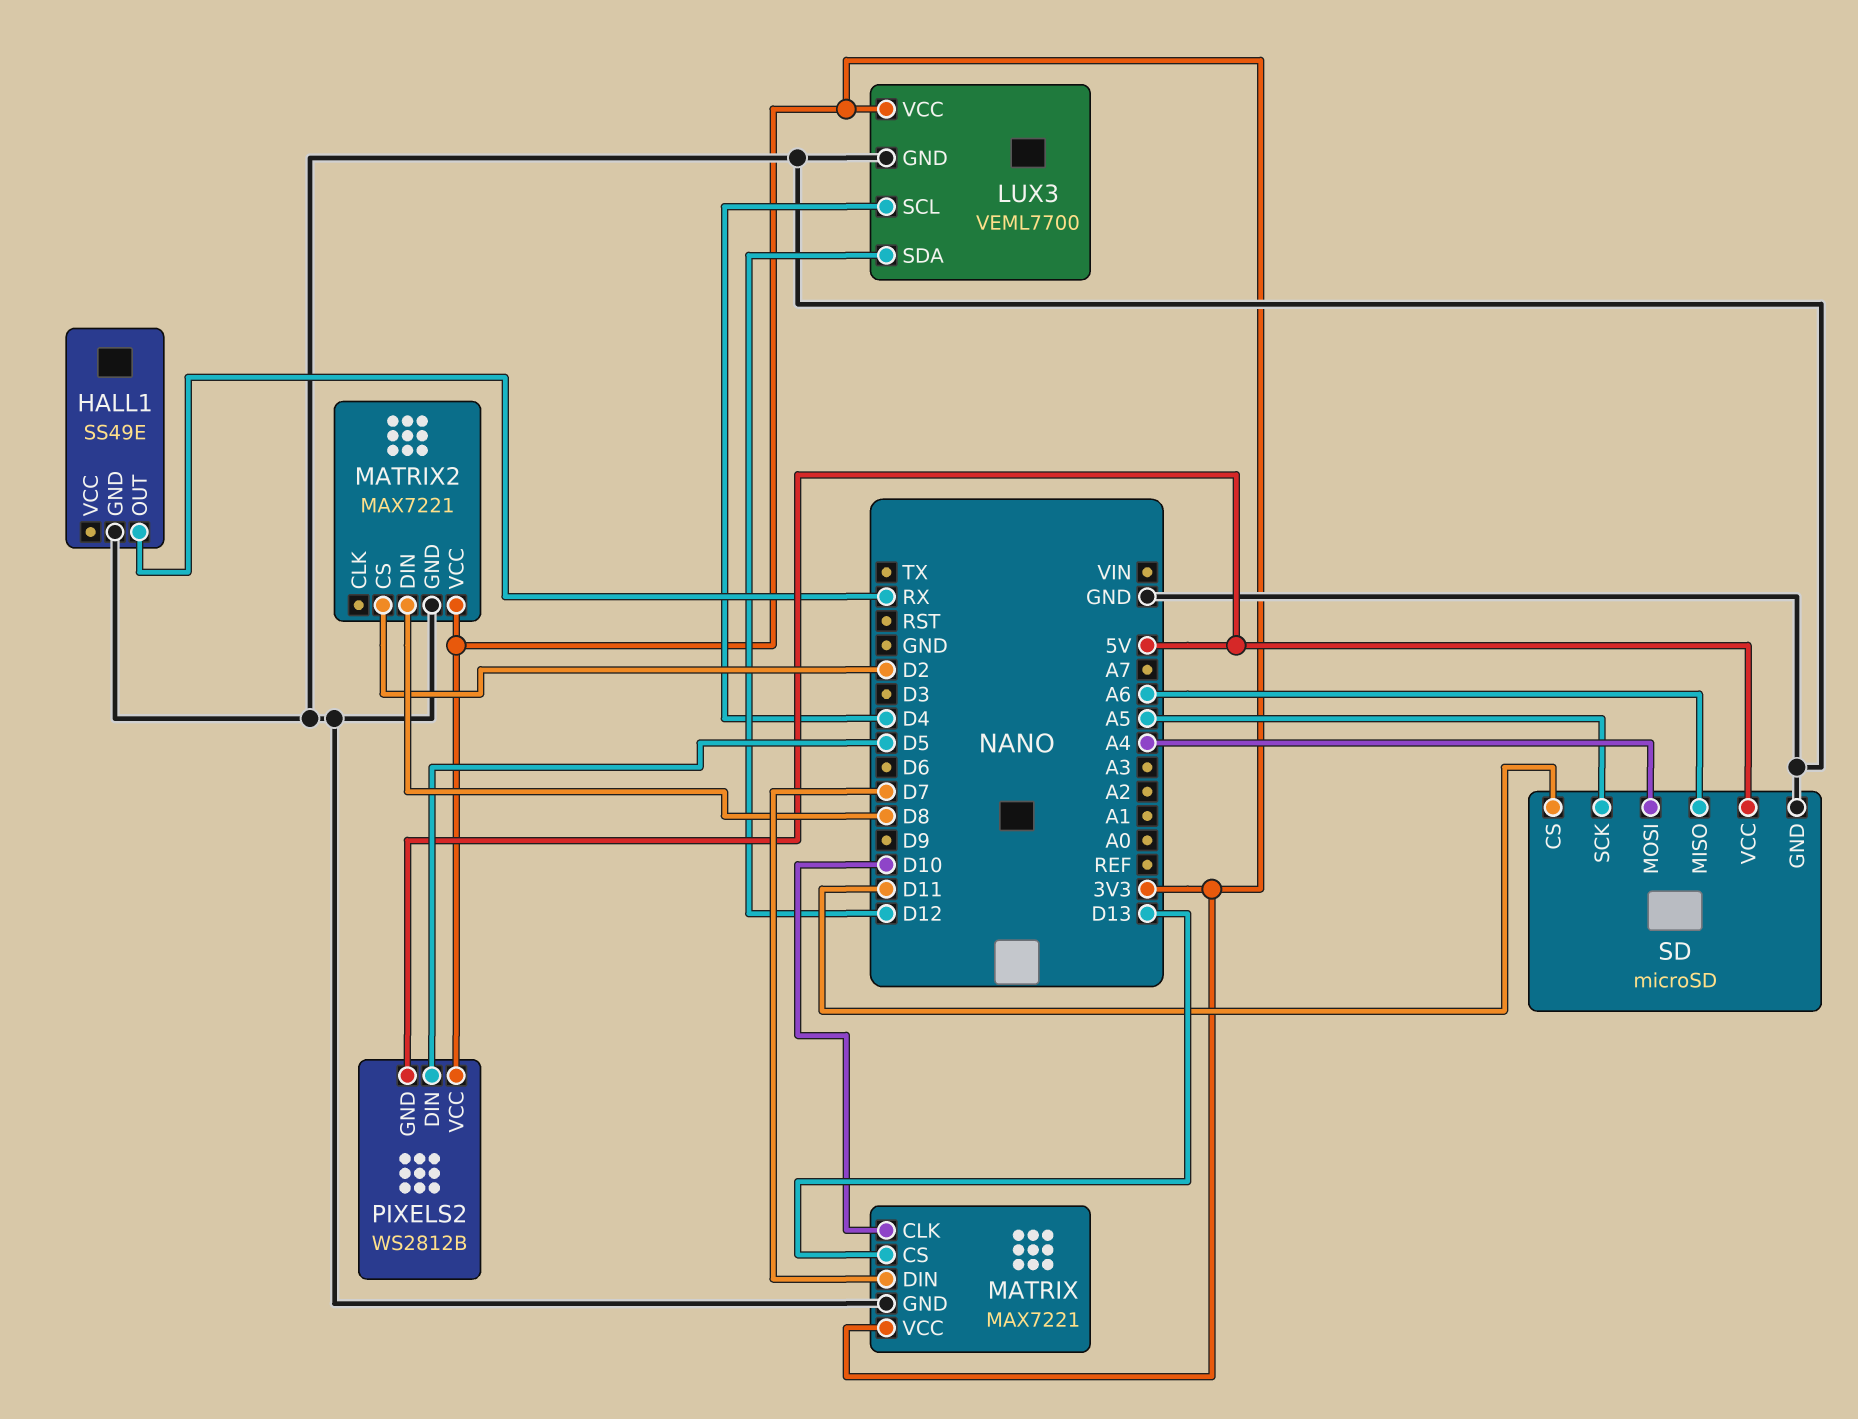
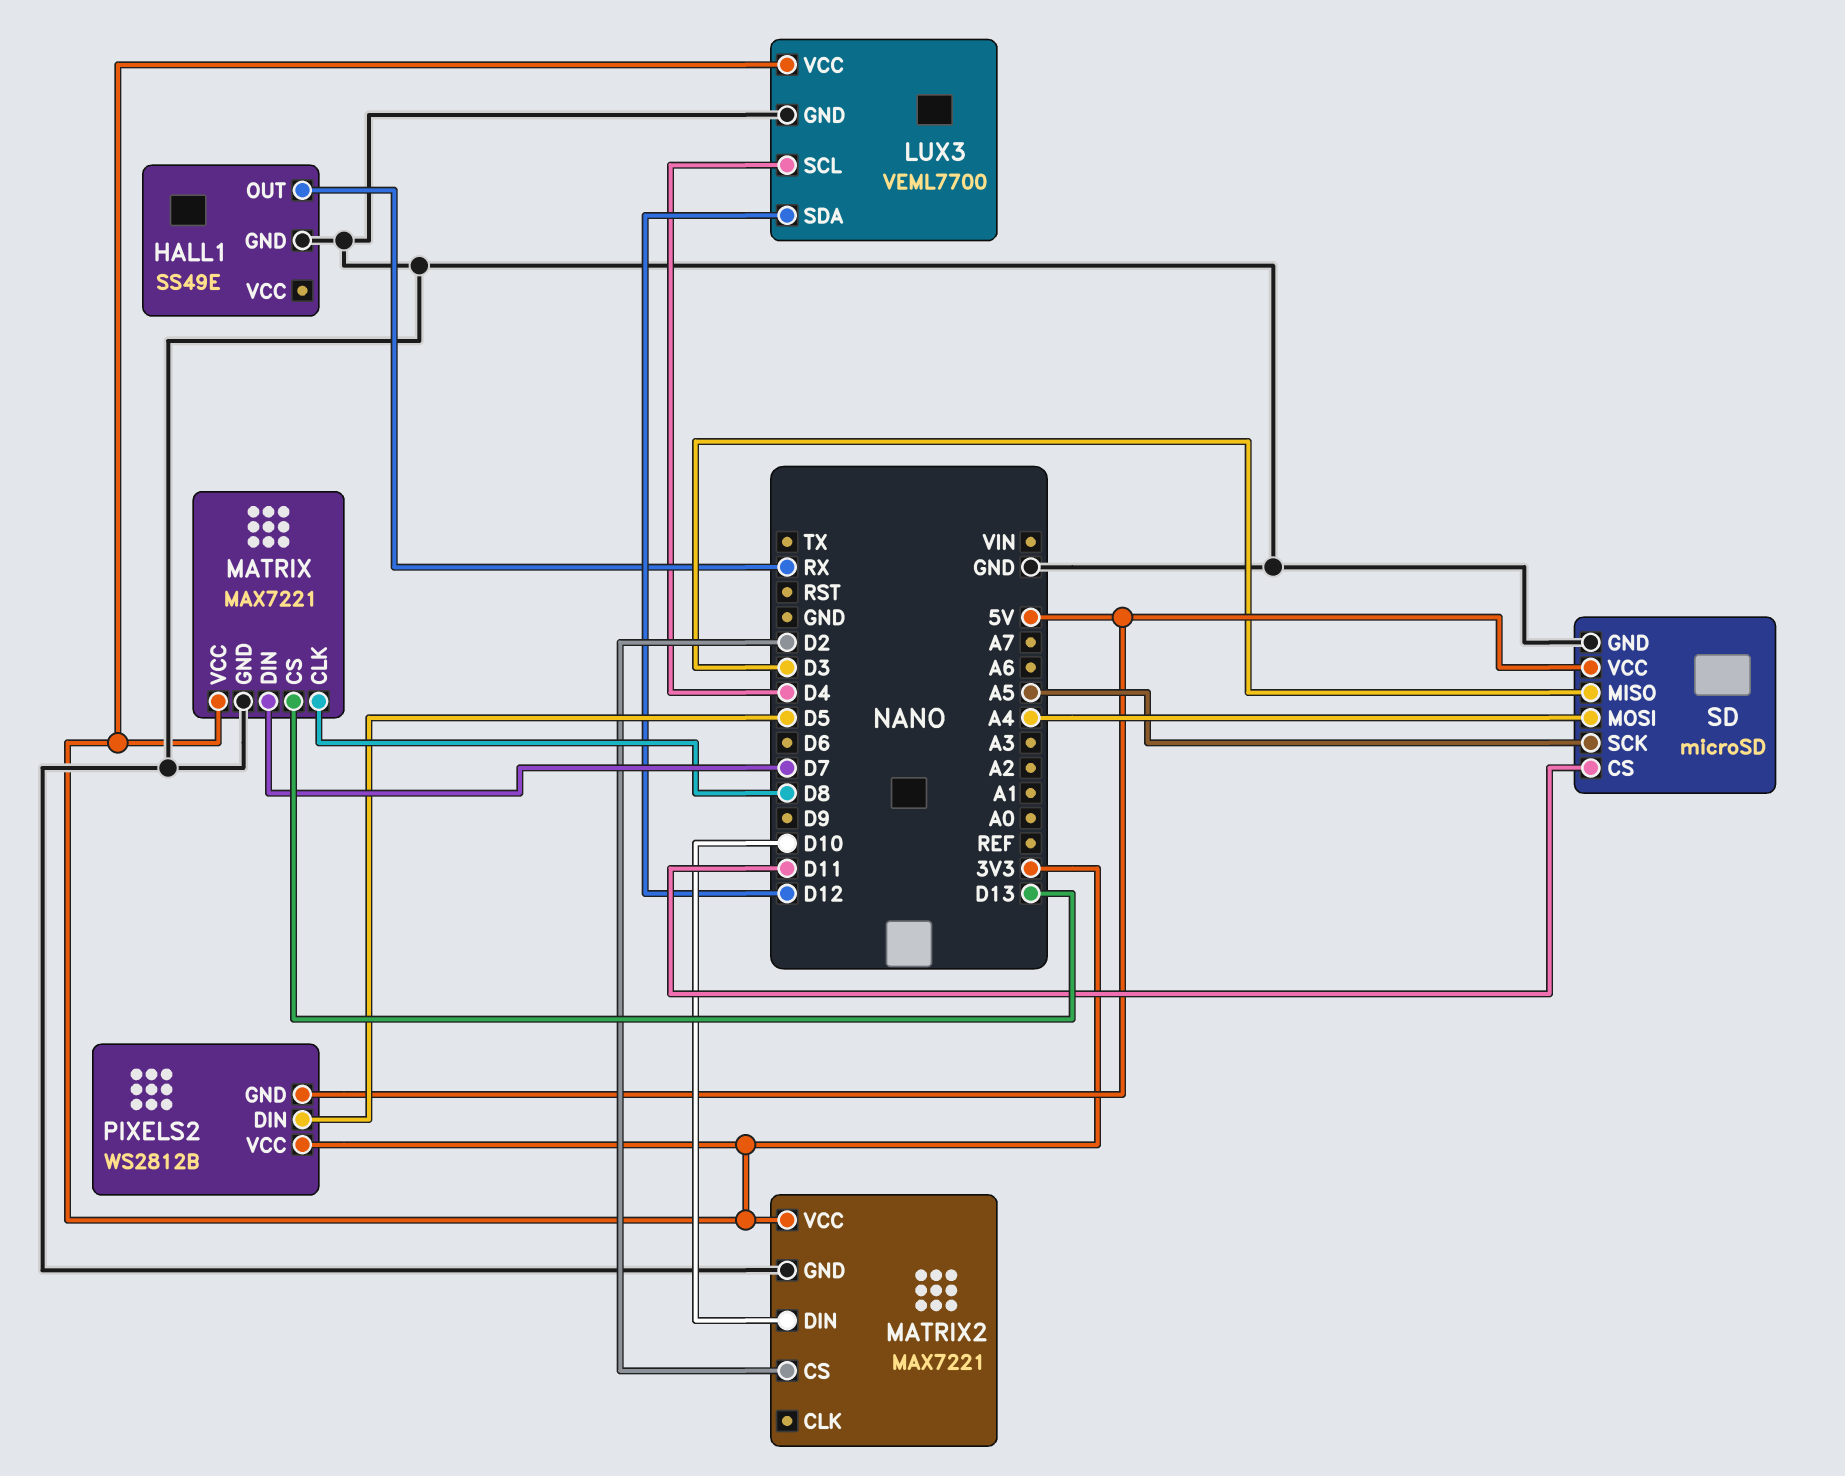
MATRIX pin CLK: D10 -> D8
MATRIX2 pin DIN: D8 -> D10
SD pin MISO: A6 -> D3

